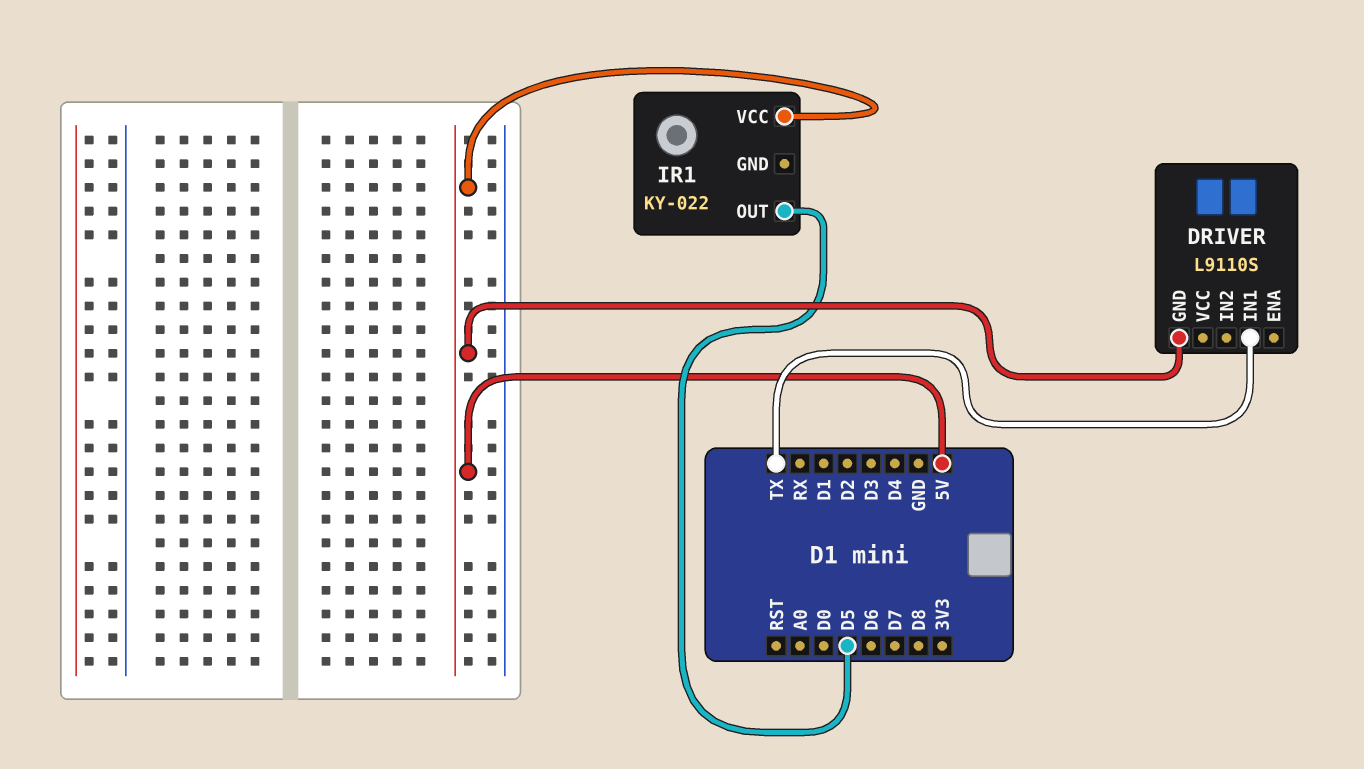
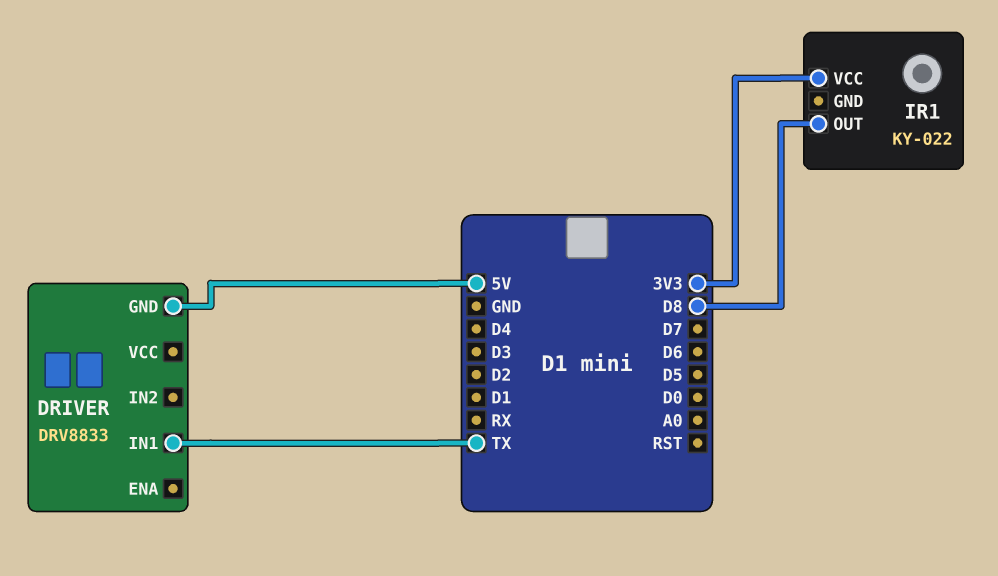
DRIVER: L9110S -> DRV8833
IR1 pin OUT: D5 -> D8
IR1 pin VCC: 5V -> 3V3

